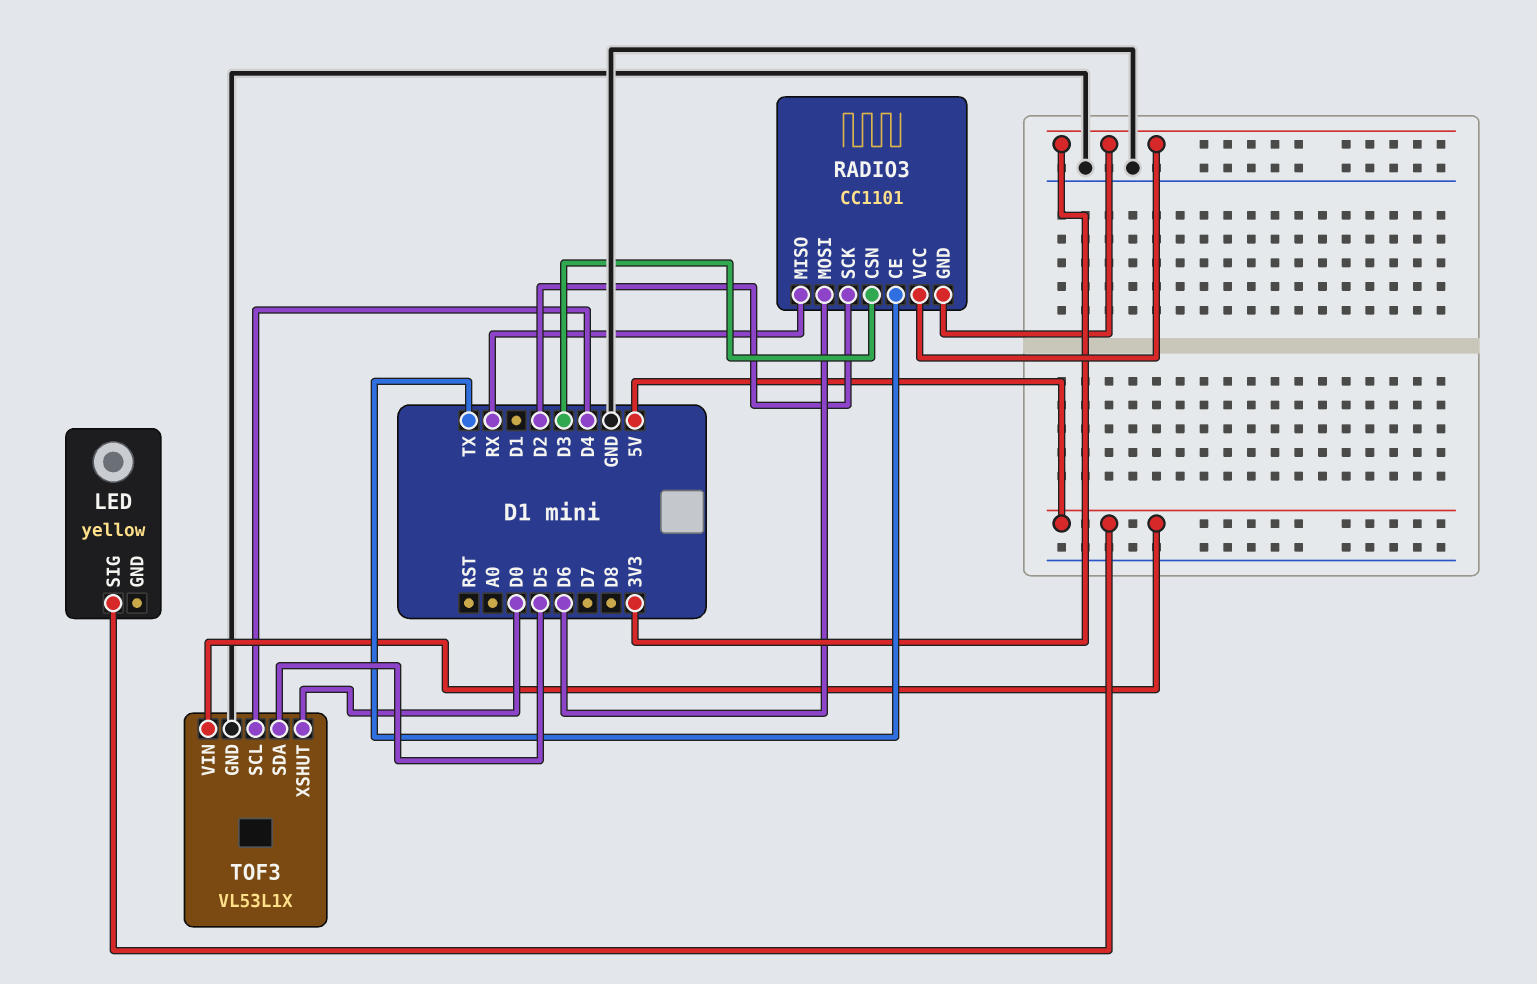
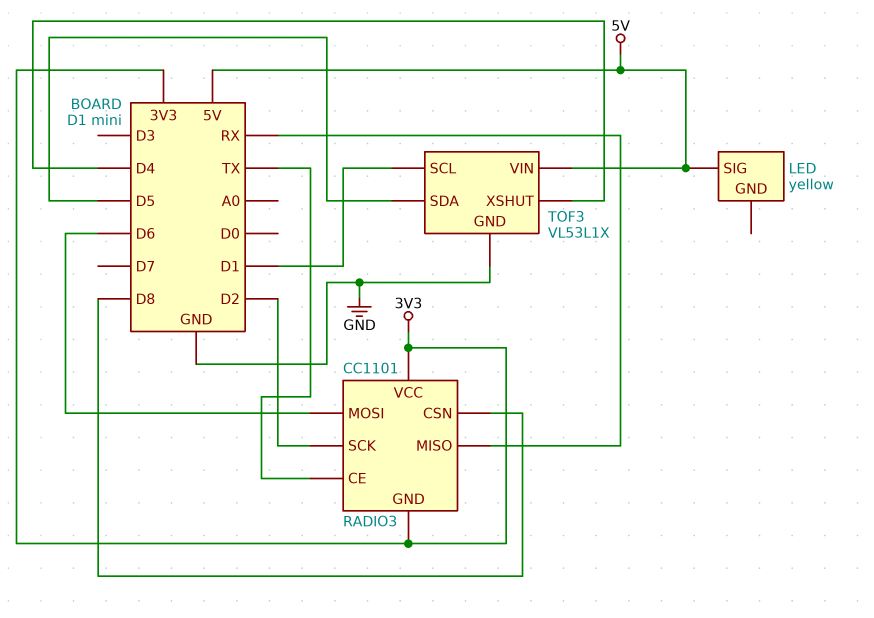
RADIO3 pin CSN: D3 -> D8
TOF3 pin SCL: D4 -> D1
TOF3 pin XSHUT: D0 -> D4

